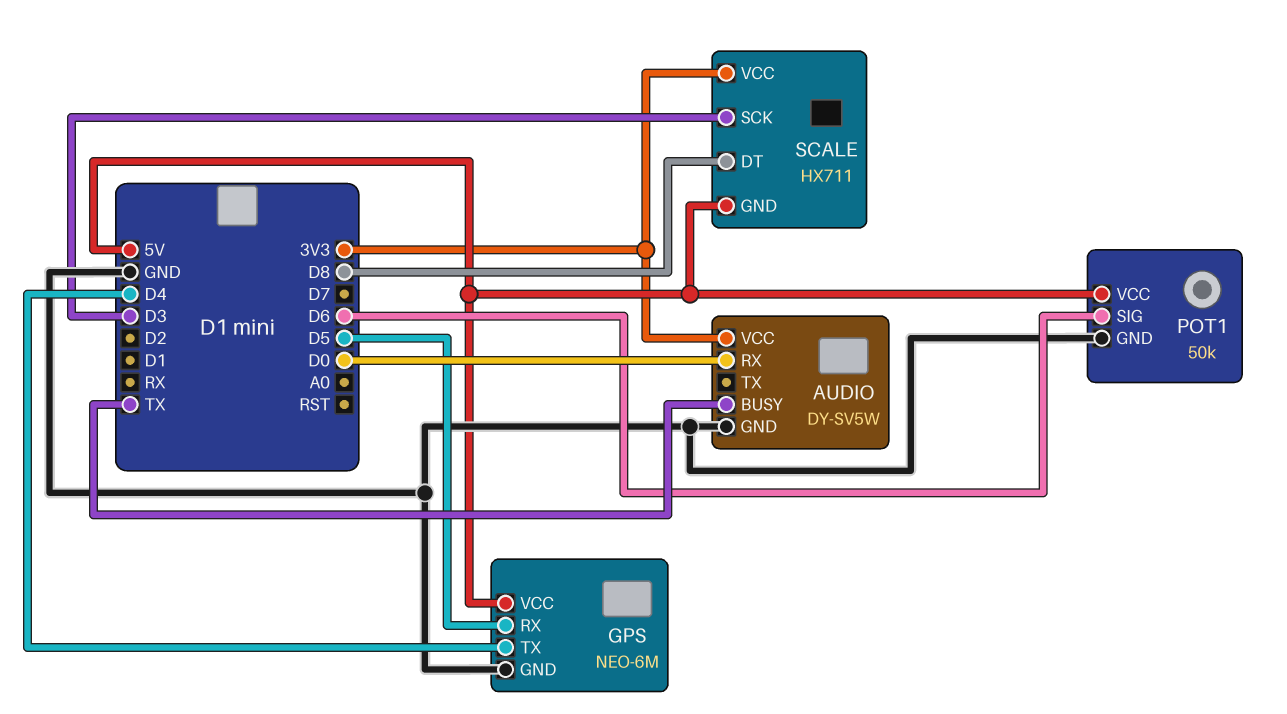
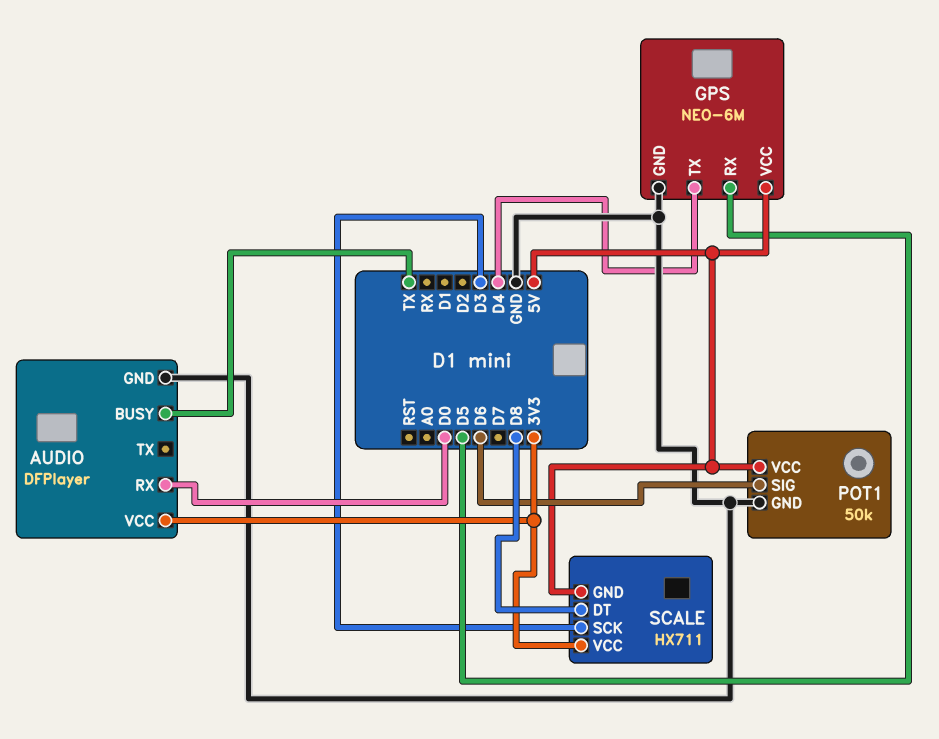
AUDIO: DY-SV5W -> DFPlayer

